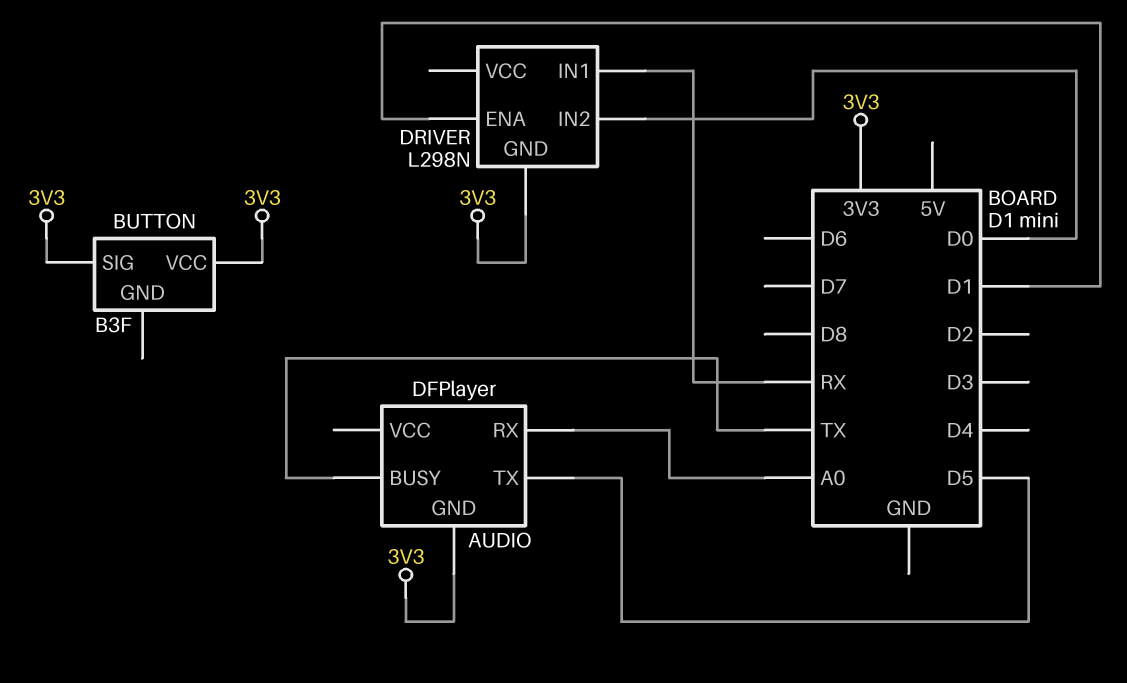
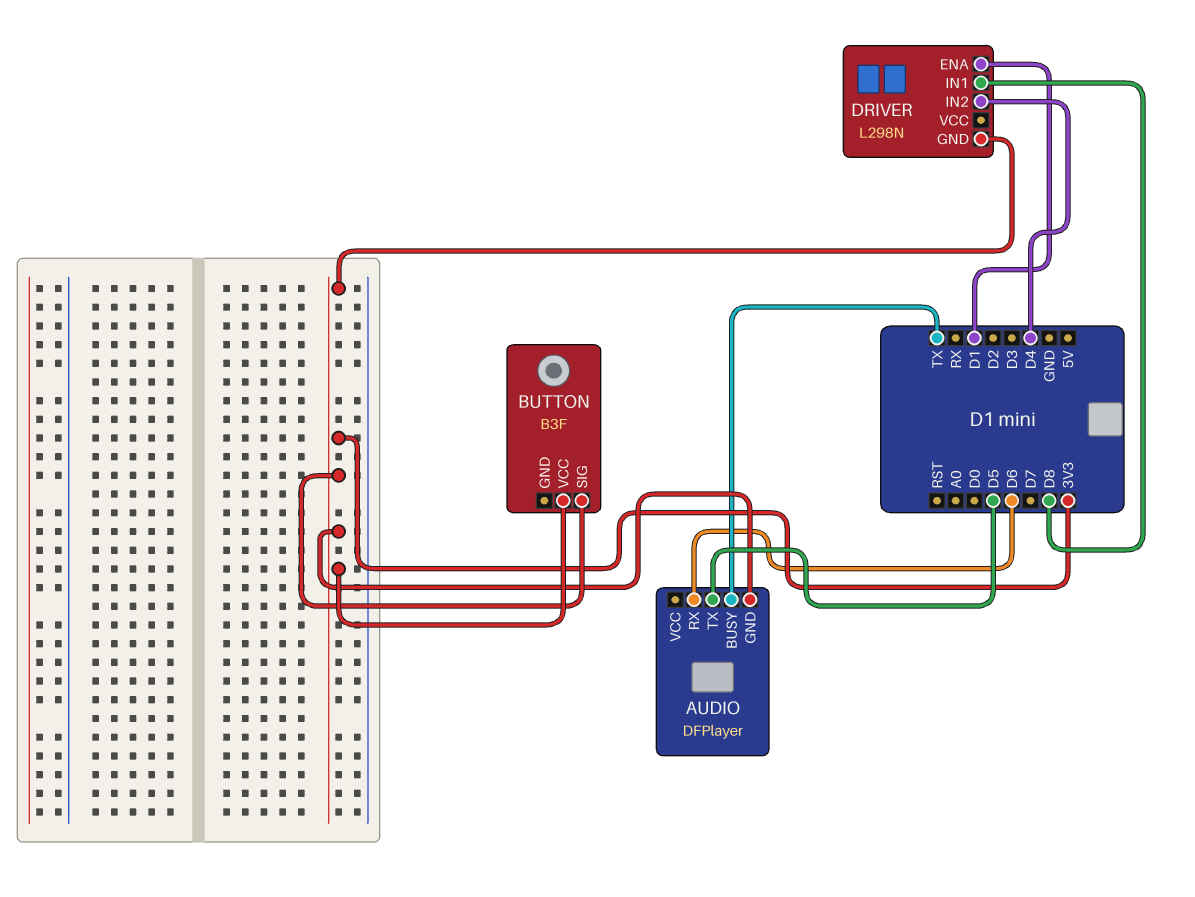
AUDIO pin RX: A0 -> D6
DRIVER pin IN1: RX -> D8
DRIVER pin IN2: D0 -> D4

